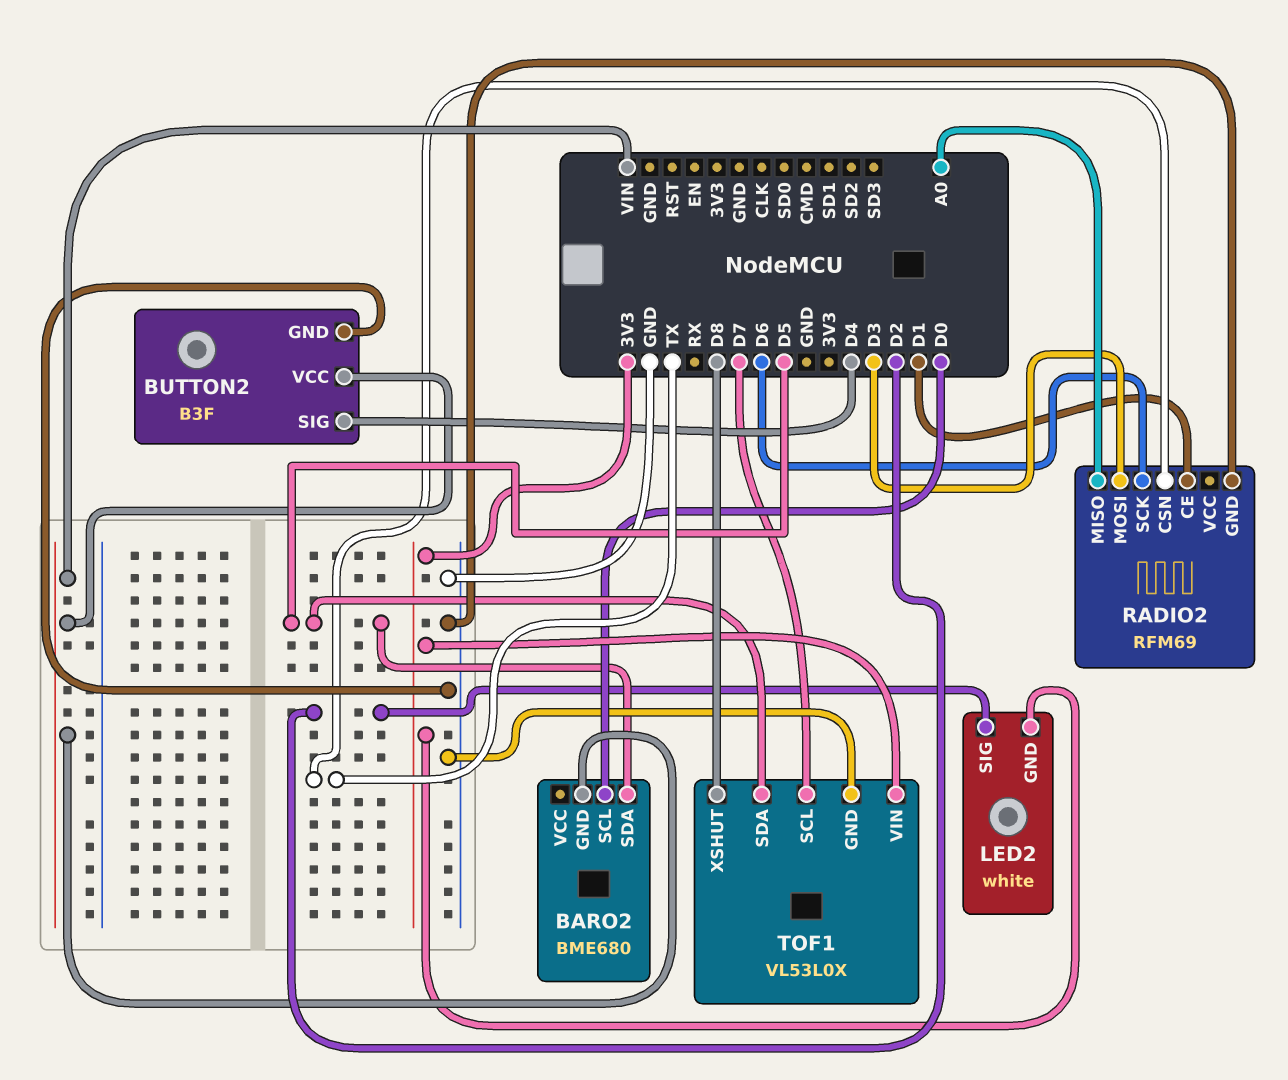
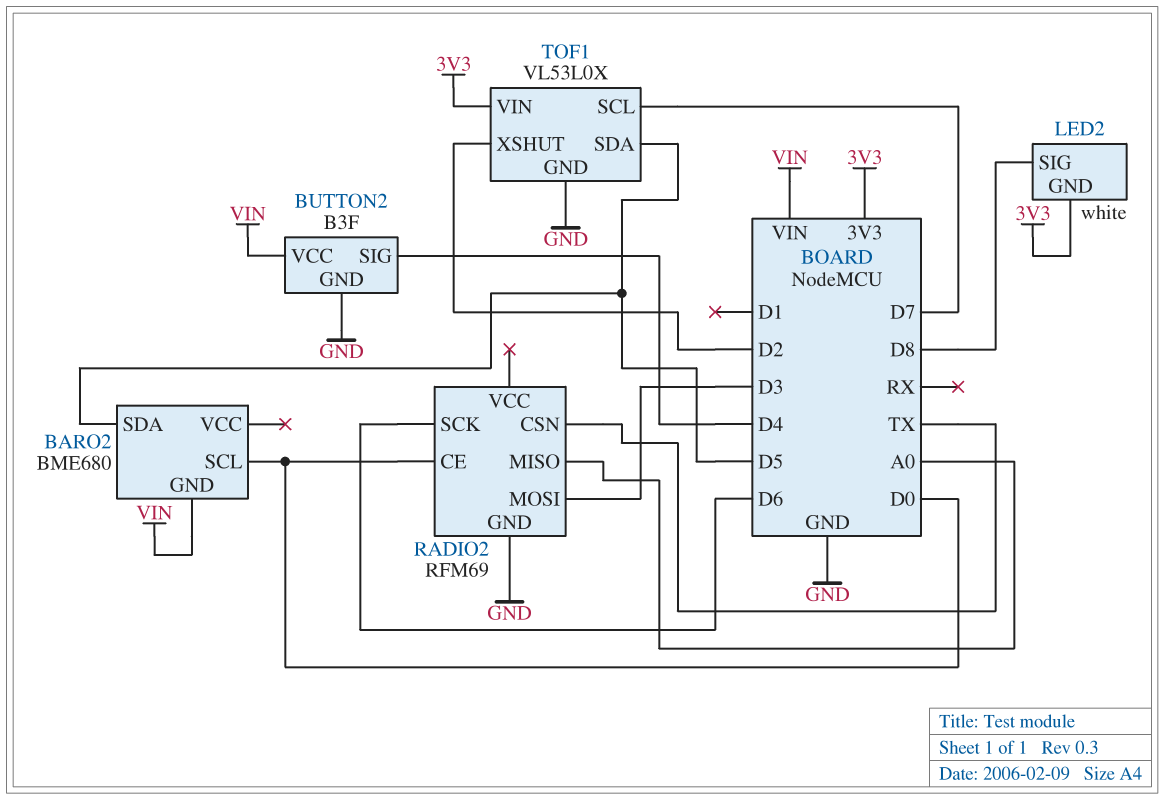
LED2 pin SIG: D2 -> D8
RADIO2 pin CE: D1 -> D0
TOF1 pin XSHUT: D8 -> D2

